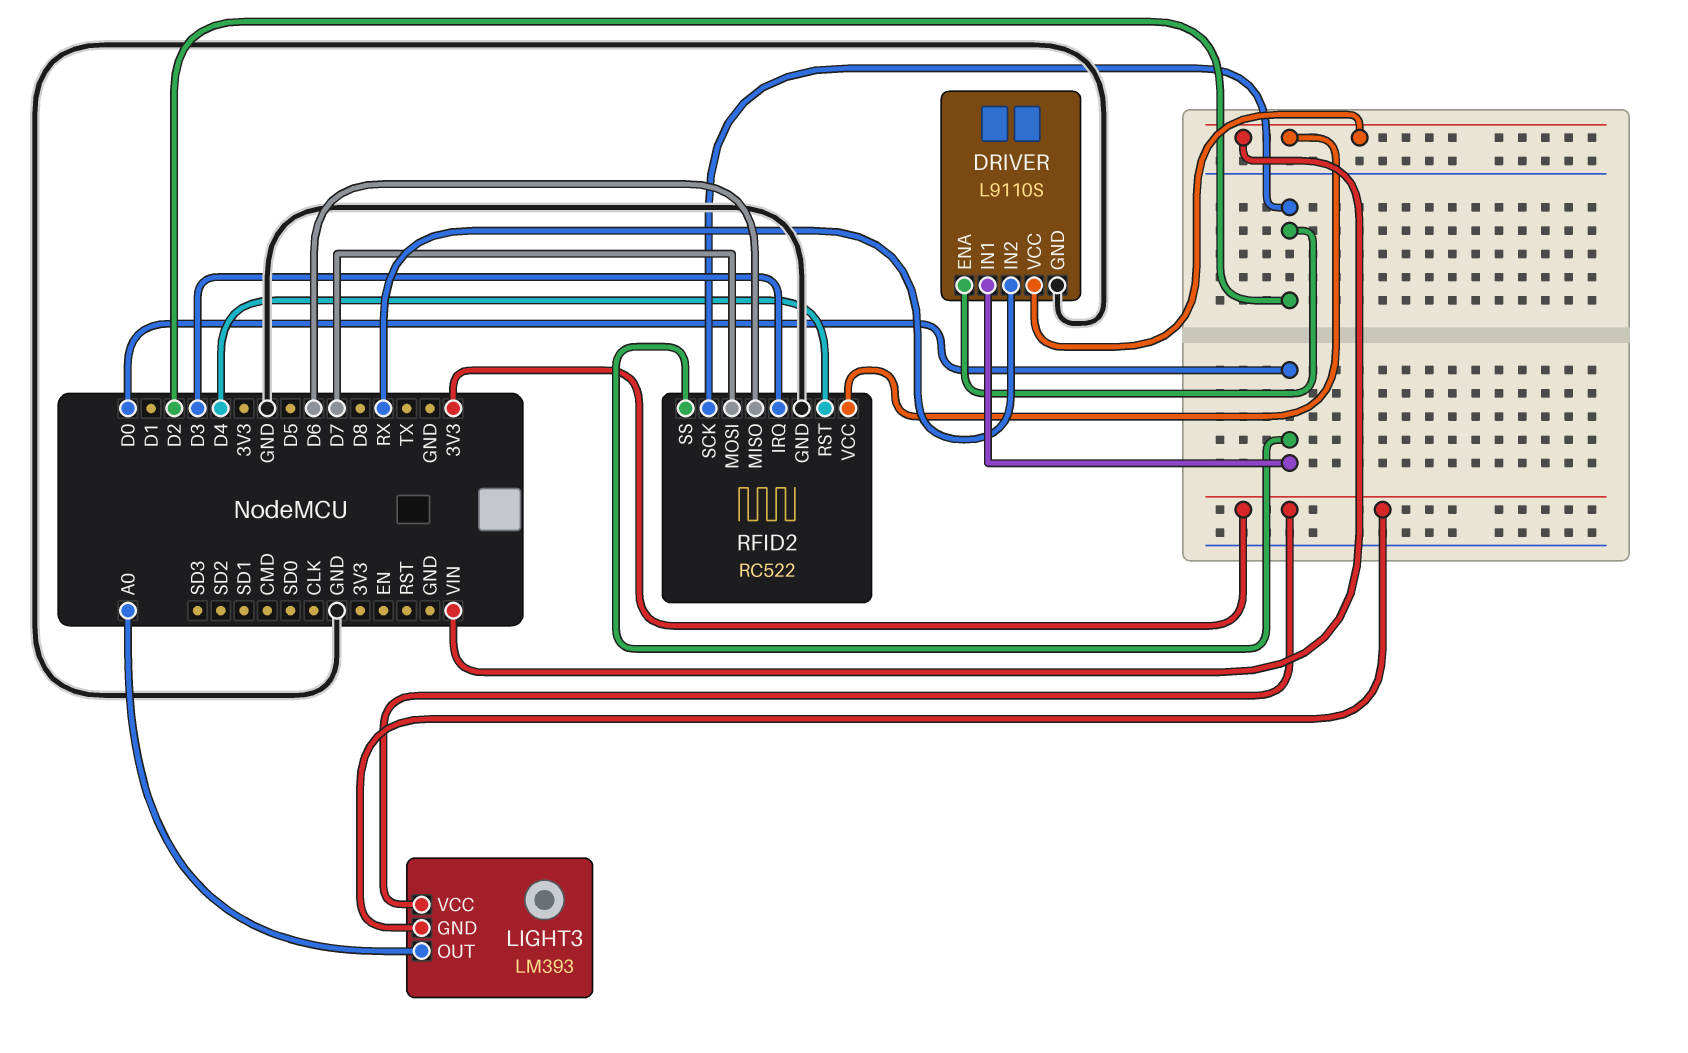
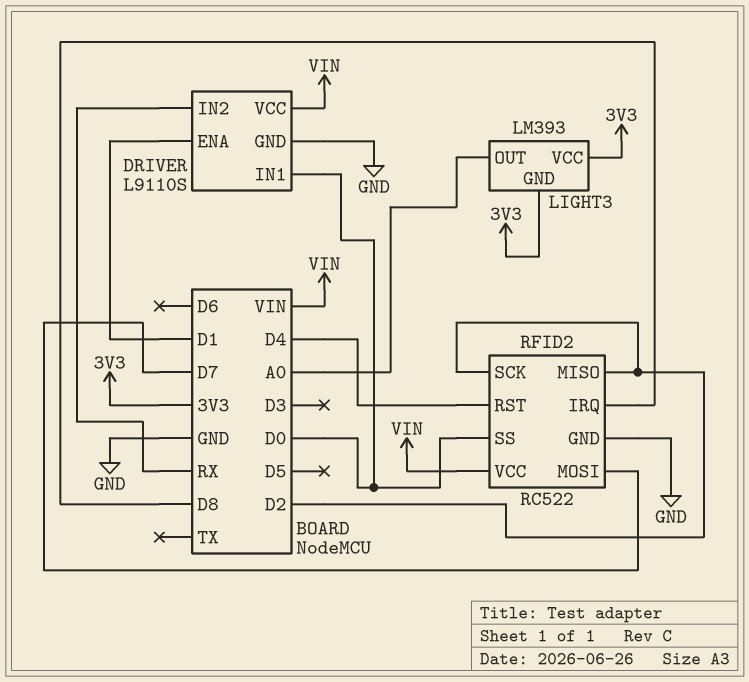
DRIVER pin ENA: D2 -> D1
RFID2 pin IRQ: D3 -> D8
RFID2 pin MISO: D6 -> D2

